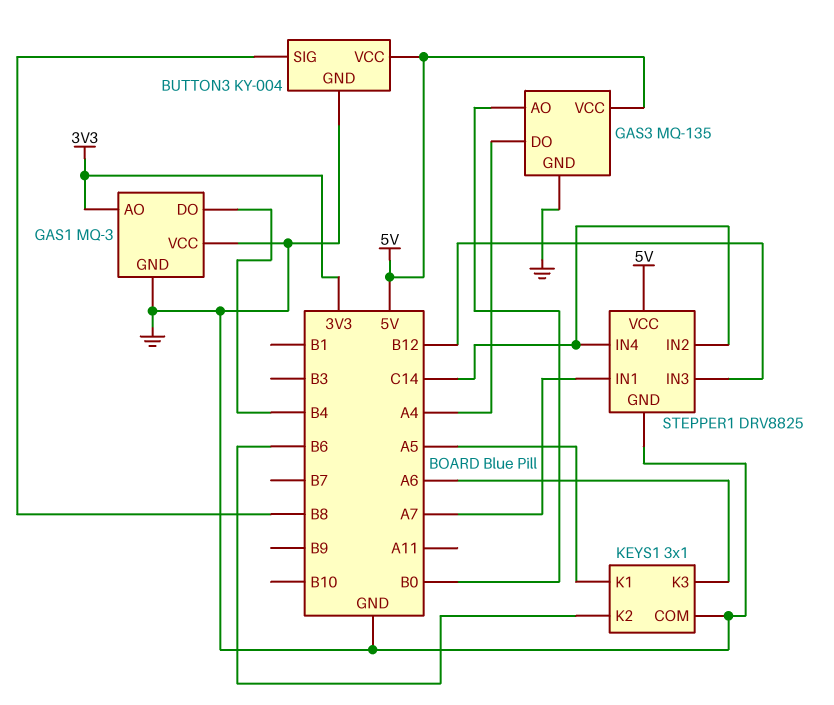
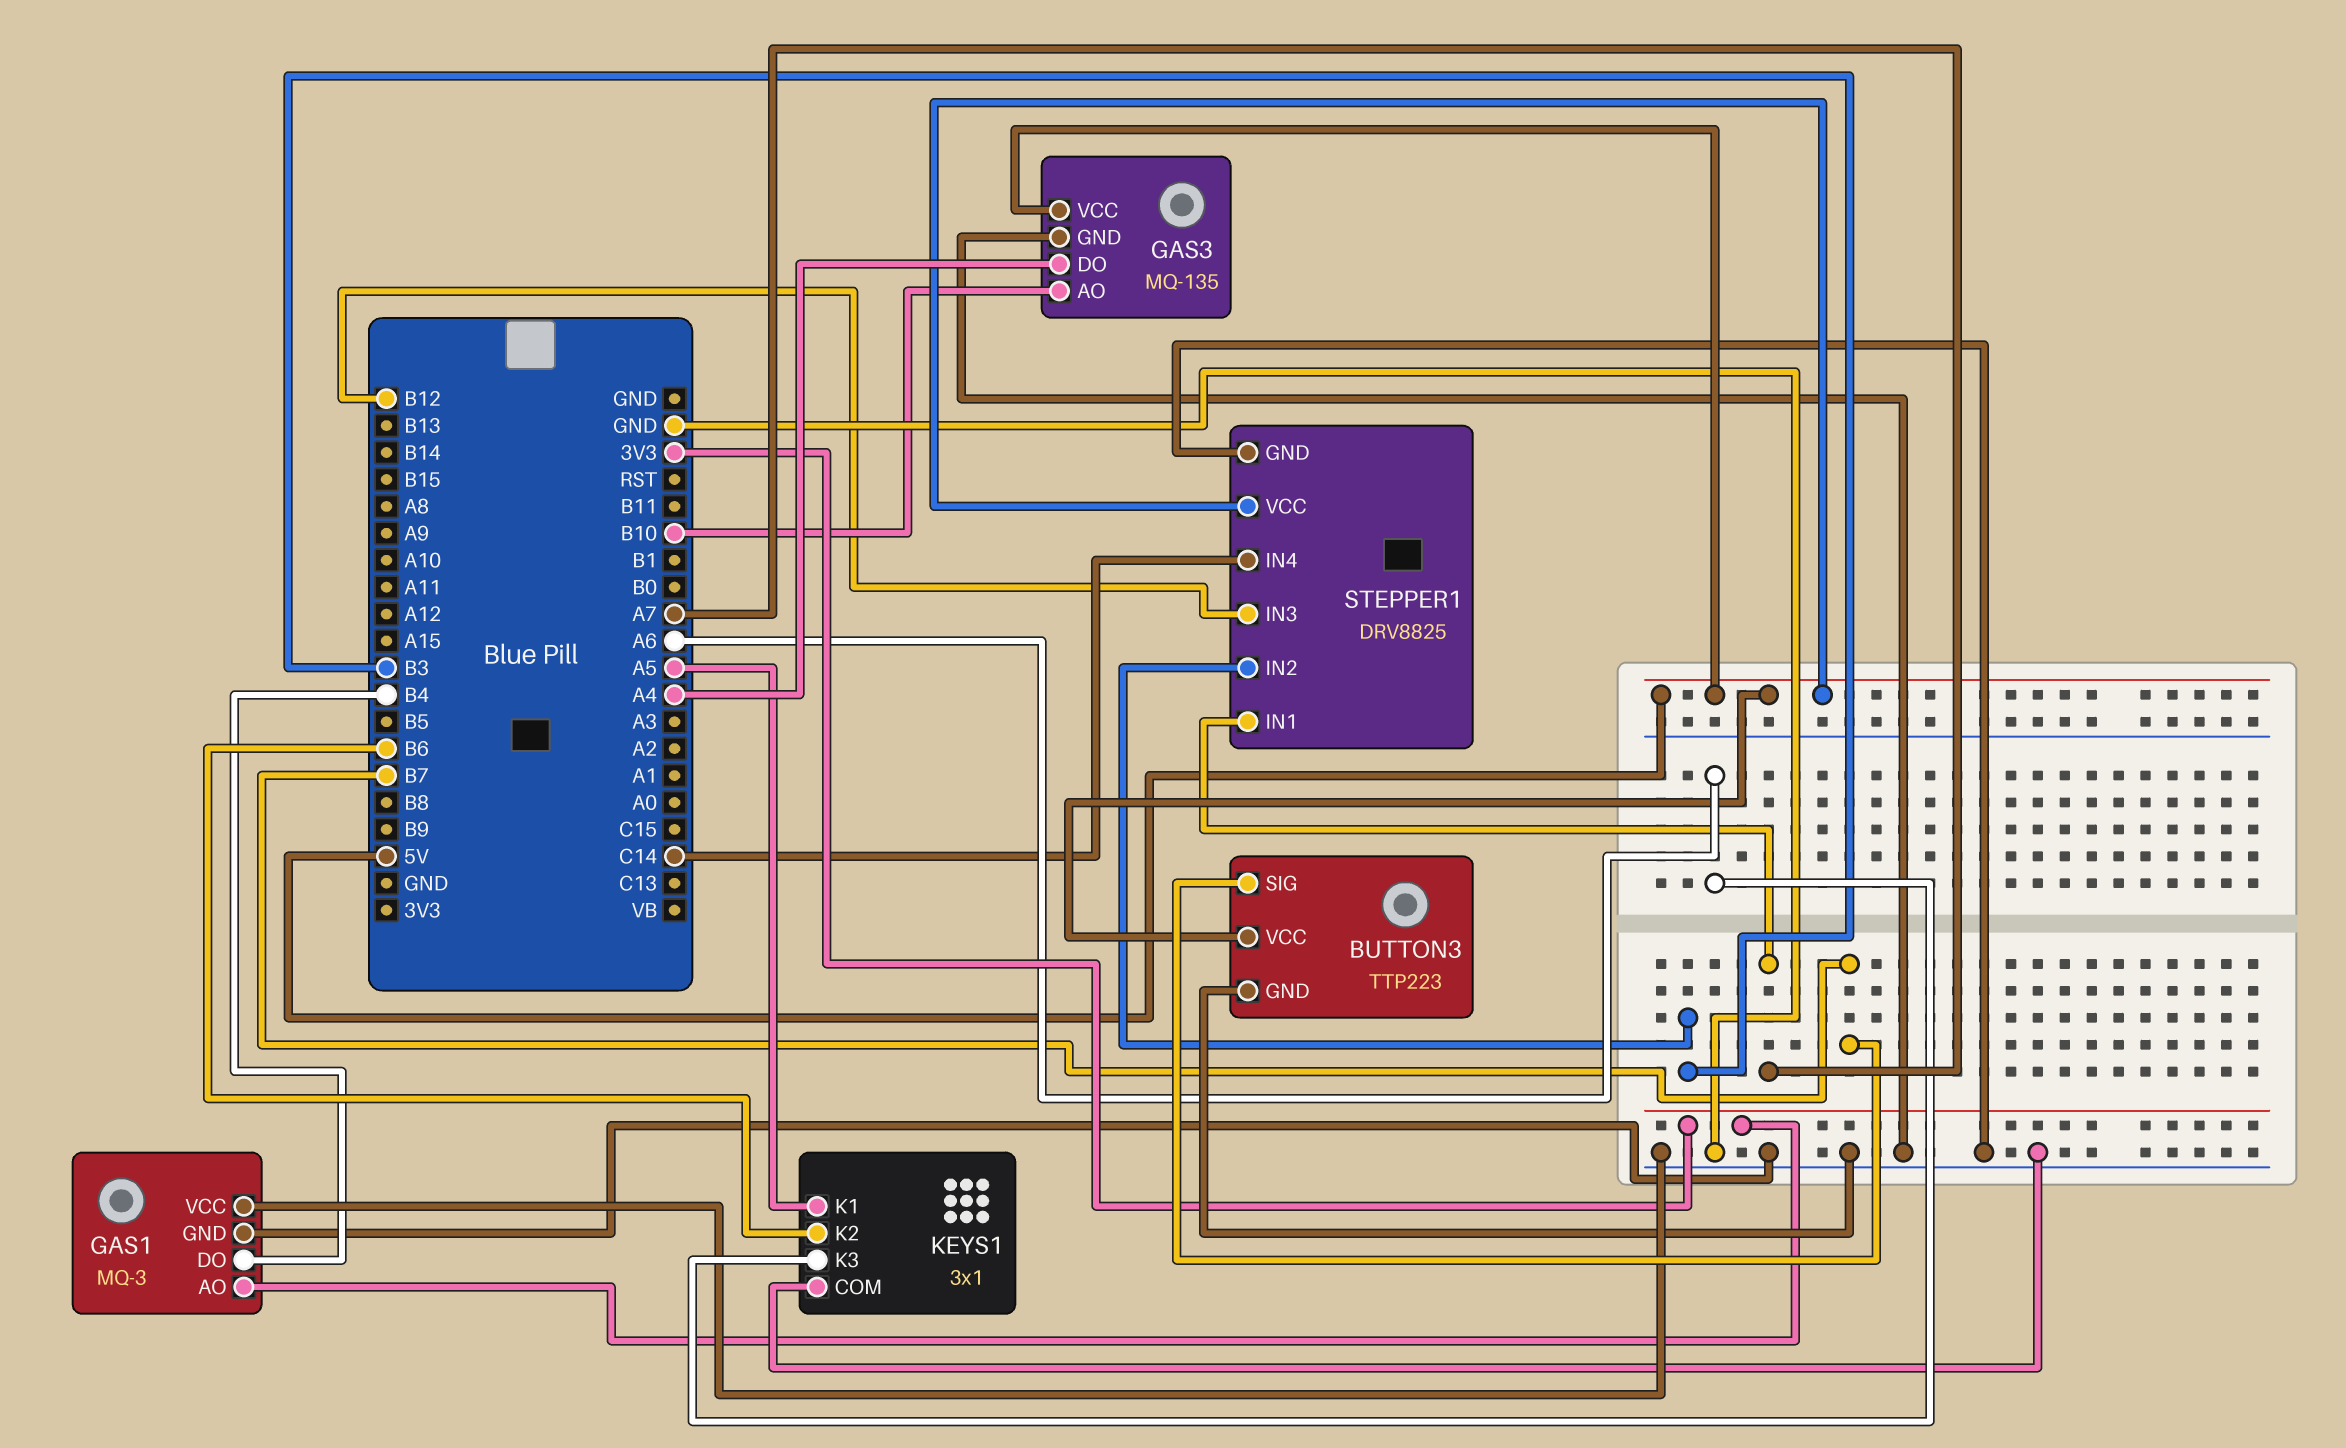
BUTTON3: KY-004 -> TTP223
BUTTON3 pin SIG: B8 -> B7
GAS3 pin AO: B0 -> B10
STEPPER1 pin IN2: C14 -> B3

